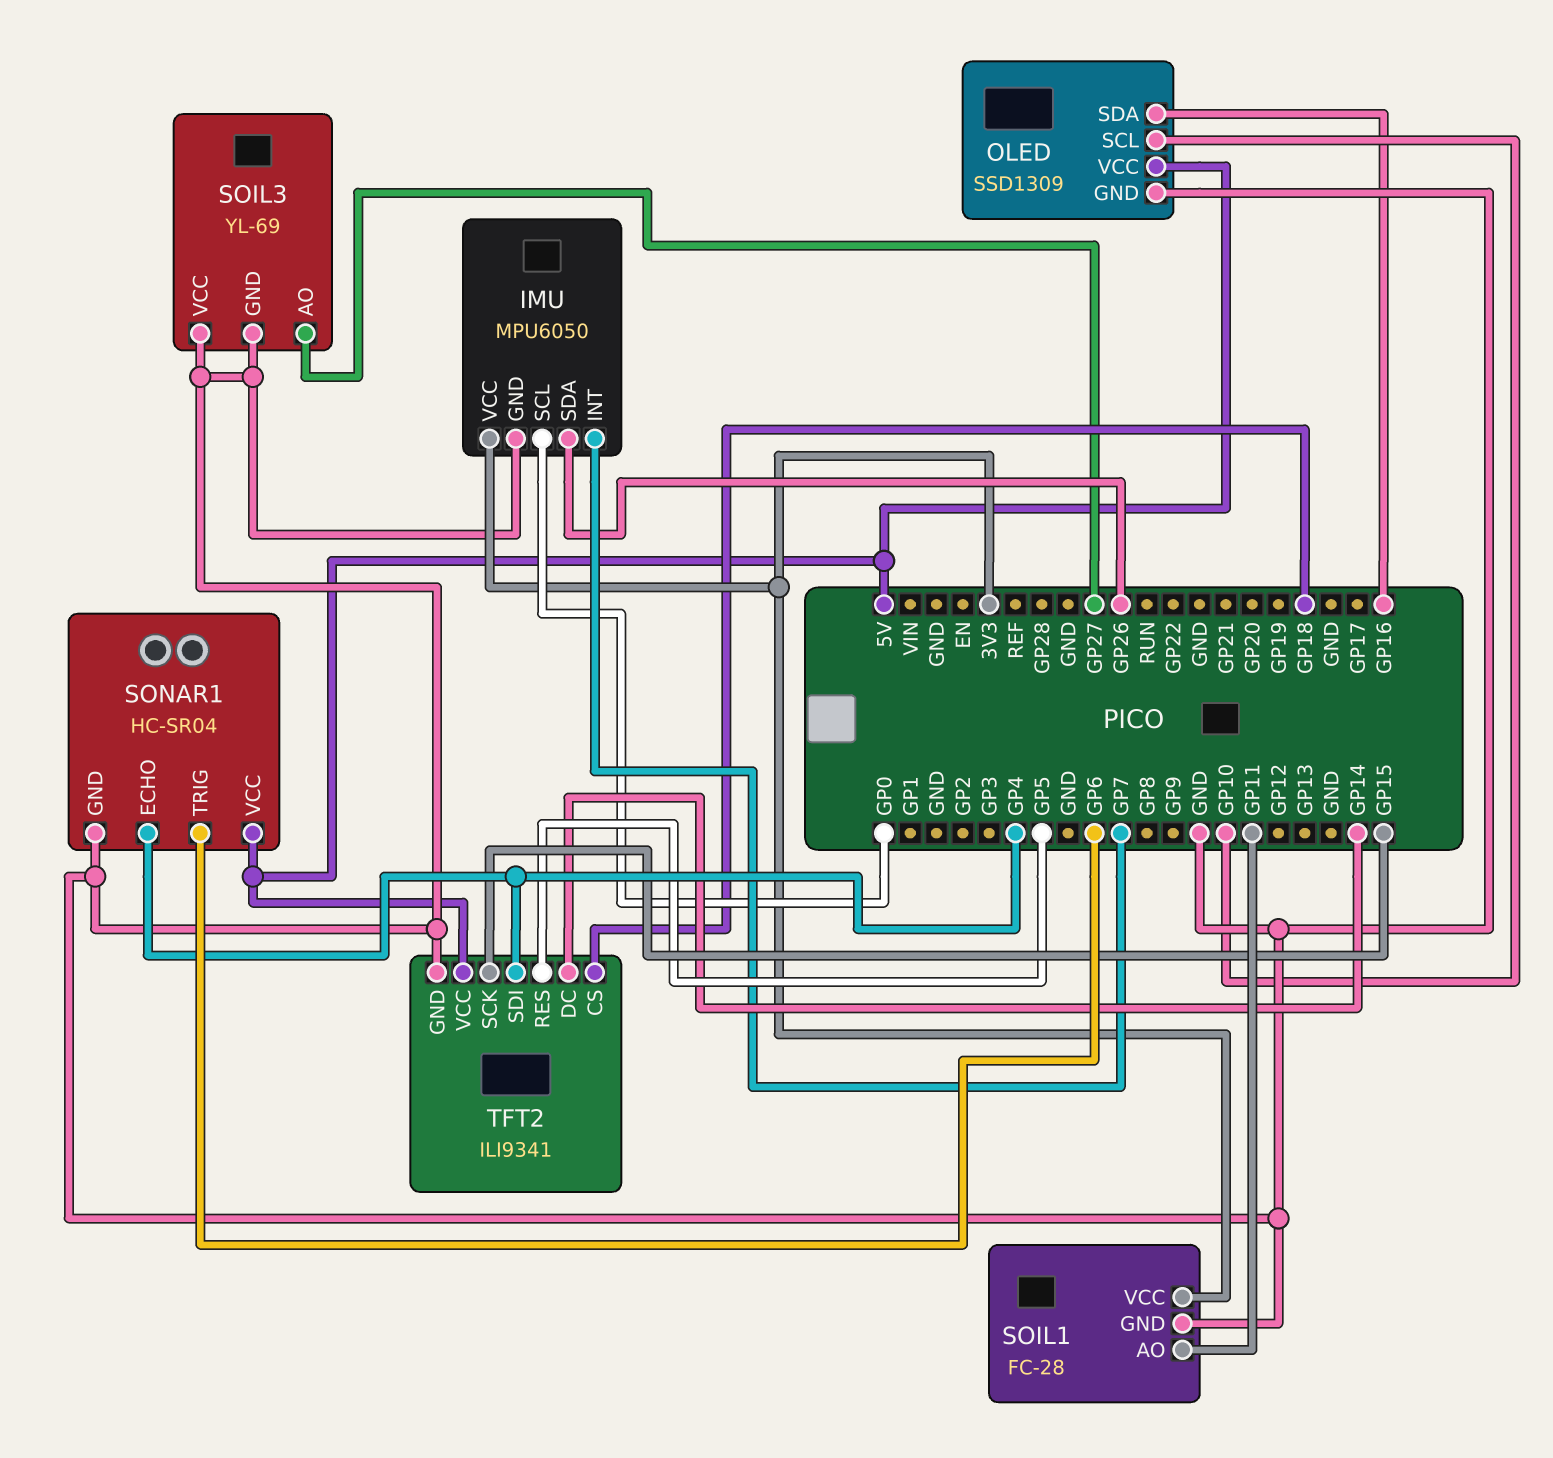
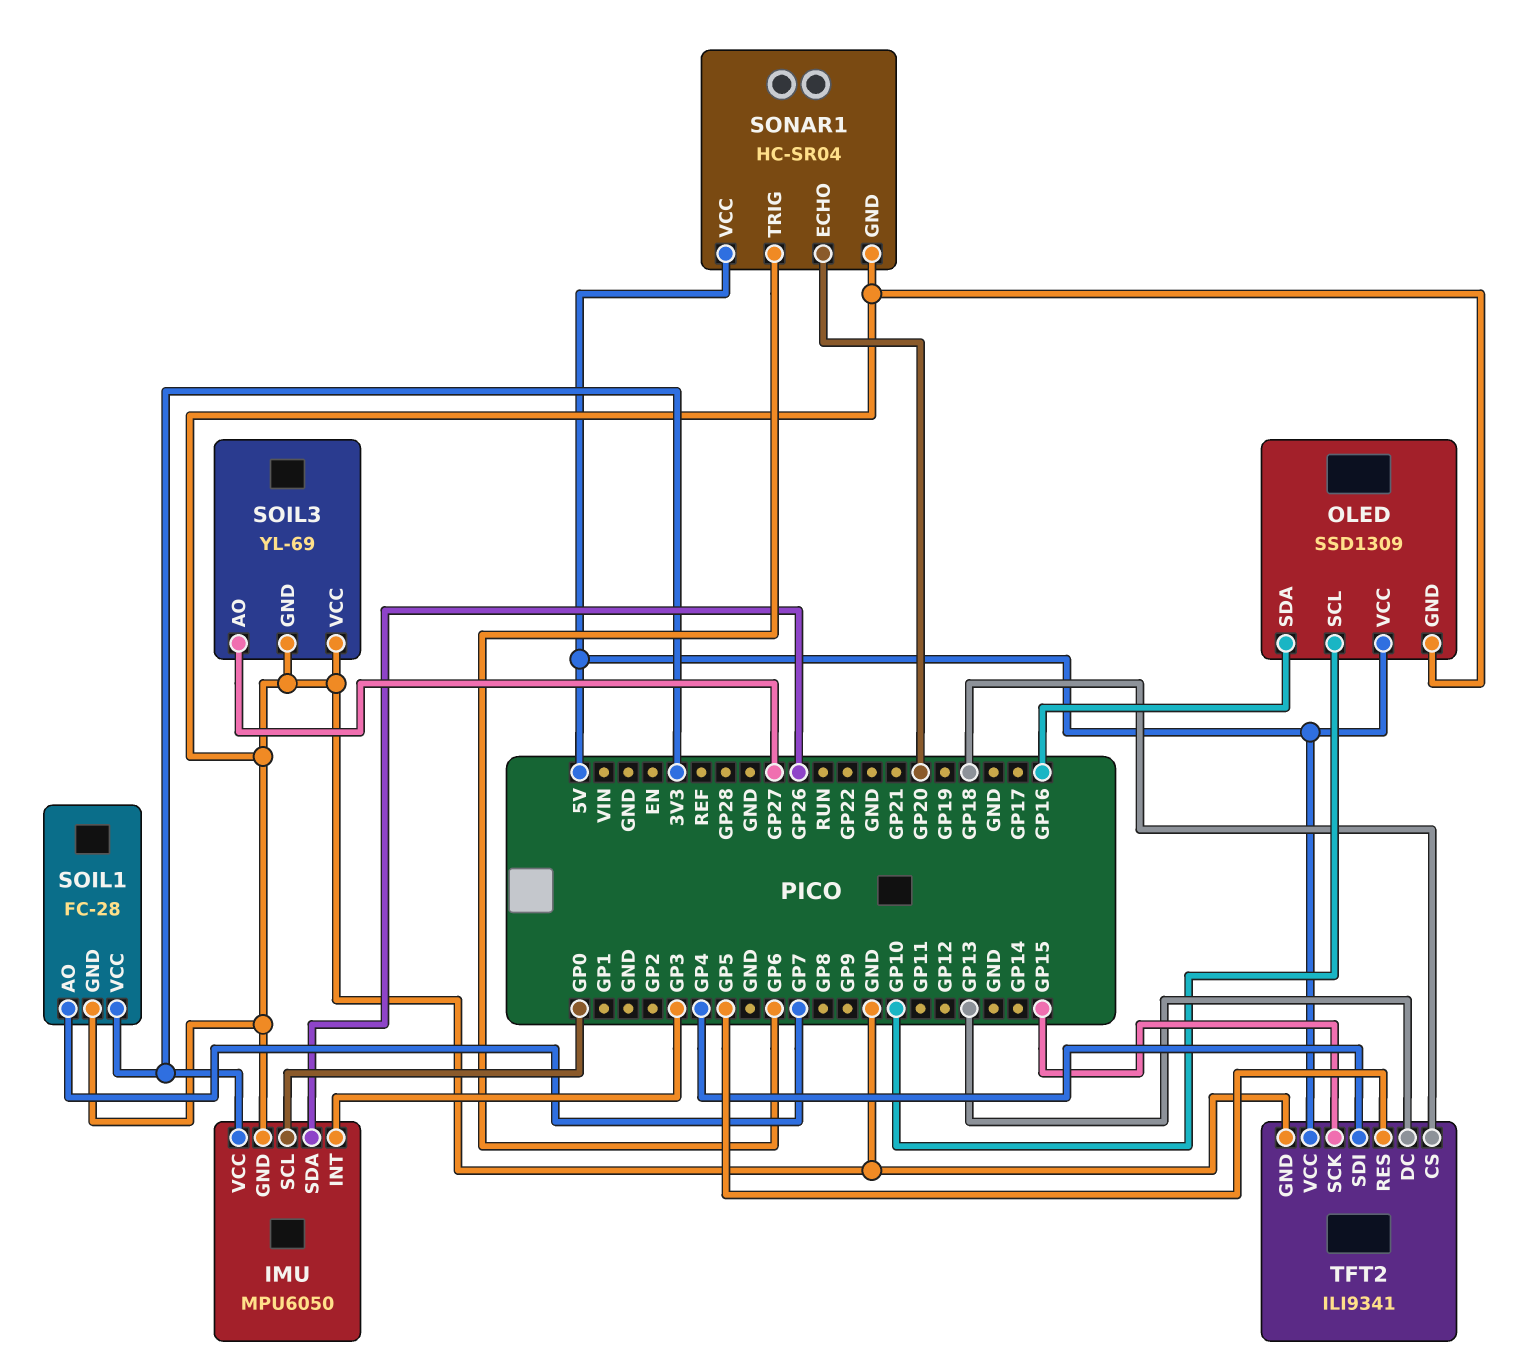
IMU pin INT: GP7 -> GP3
SOIL1 pin AO: GP11 -> GP7
SONAR1 pin ECHO: GP4 -> GP20
TFT2 pin DC: GP14 -> GP13

